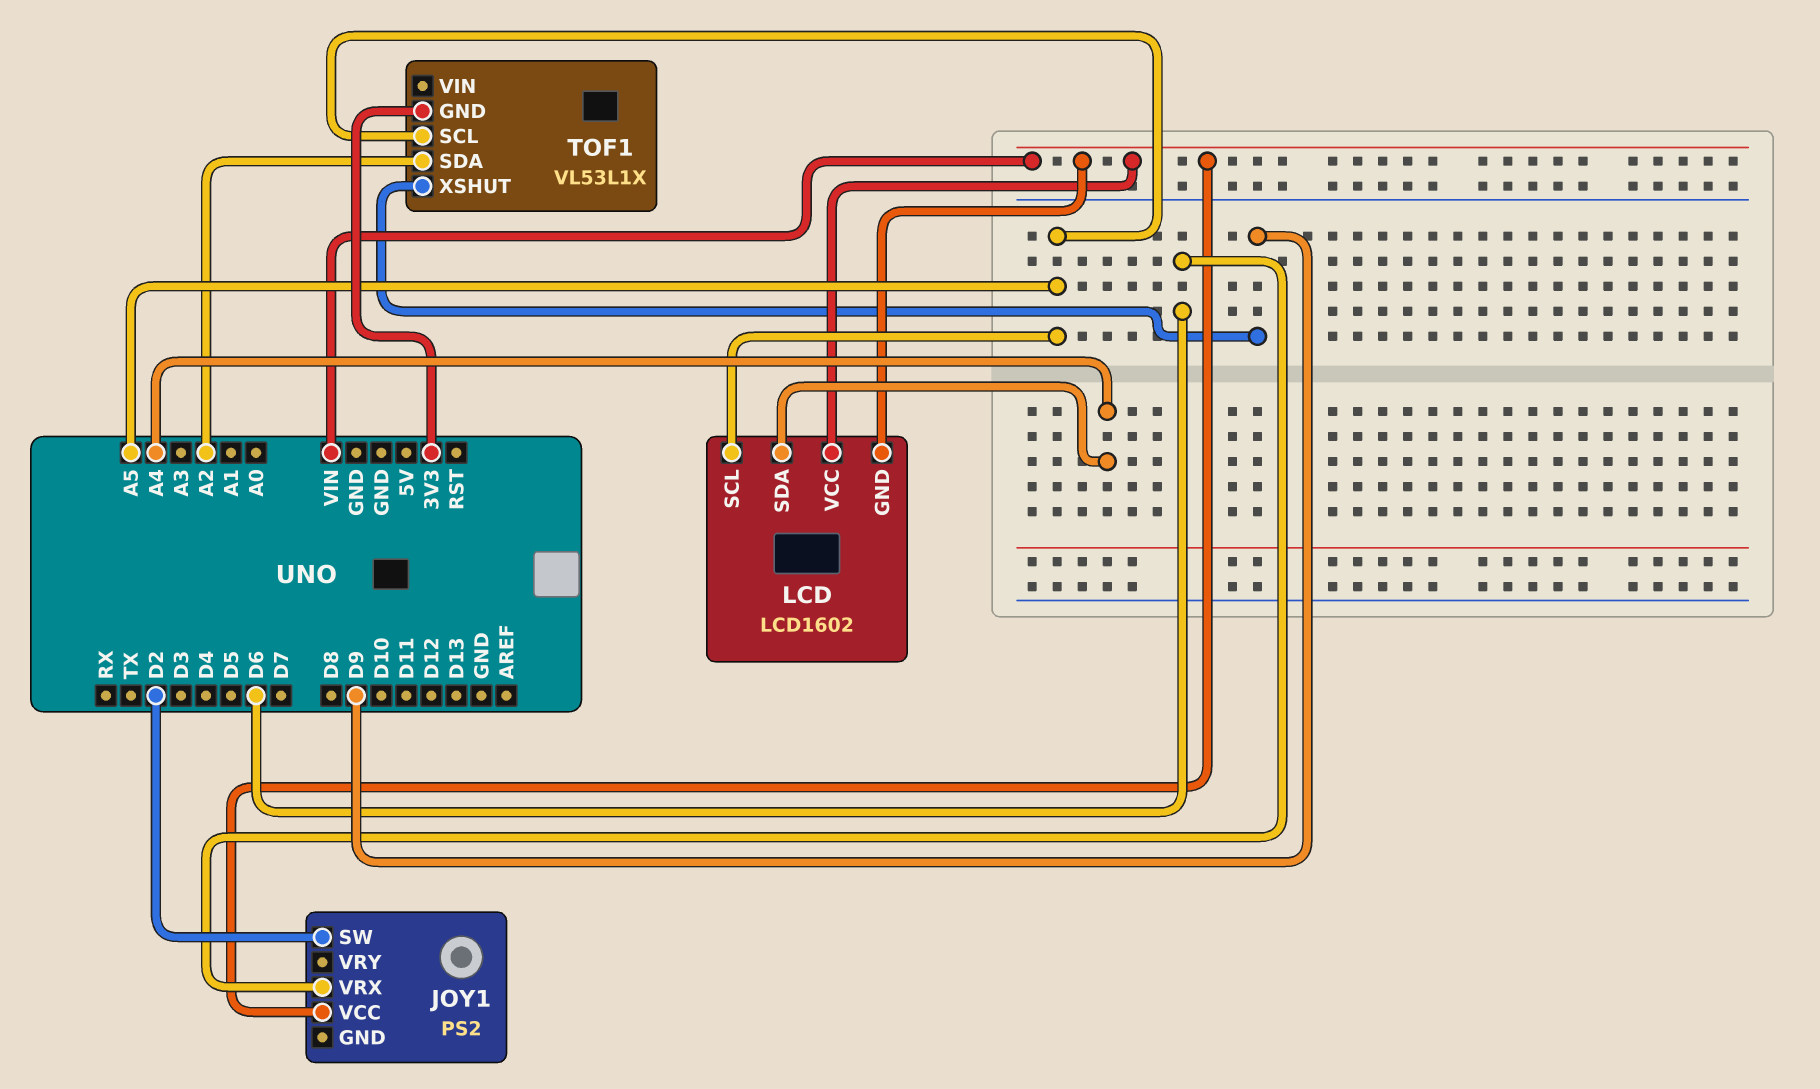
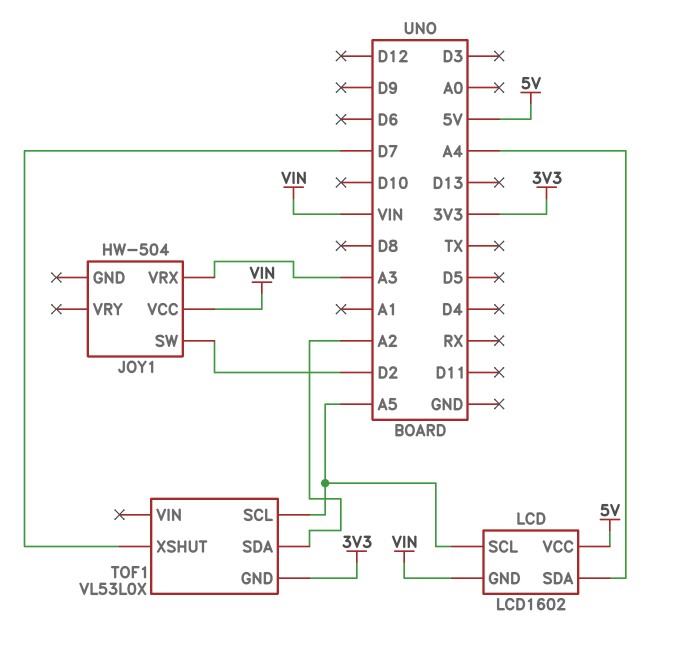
JOY1: PS2 -> HW-504
JOY1 pin VRX: D6 -> A3
LCD pin VCC: VIN -> 5V
TOF1: VL53L1X -> VL53L0X
TOF1 pin XSHUT: D9 -> D7

